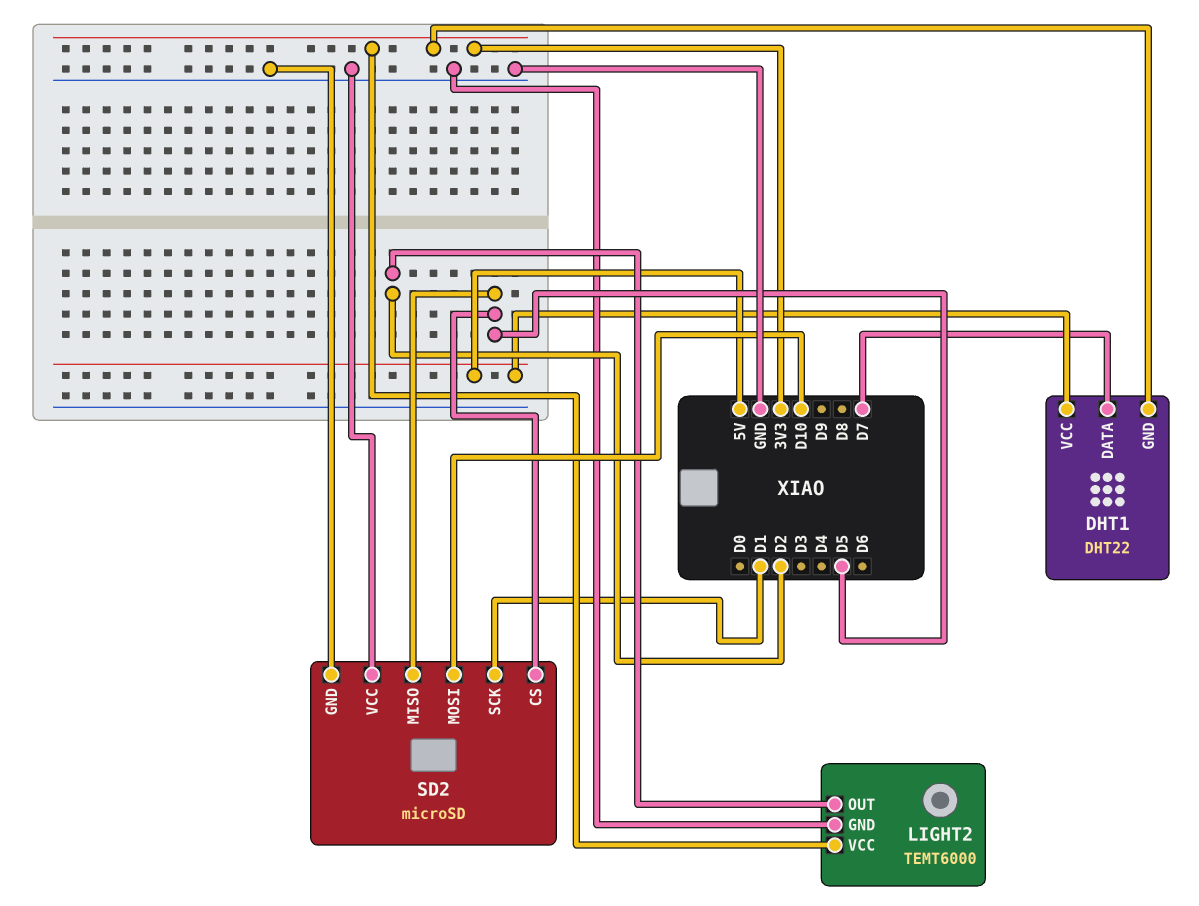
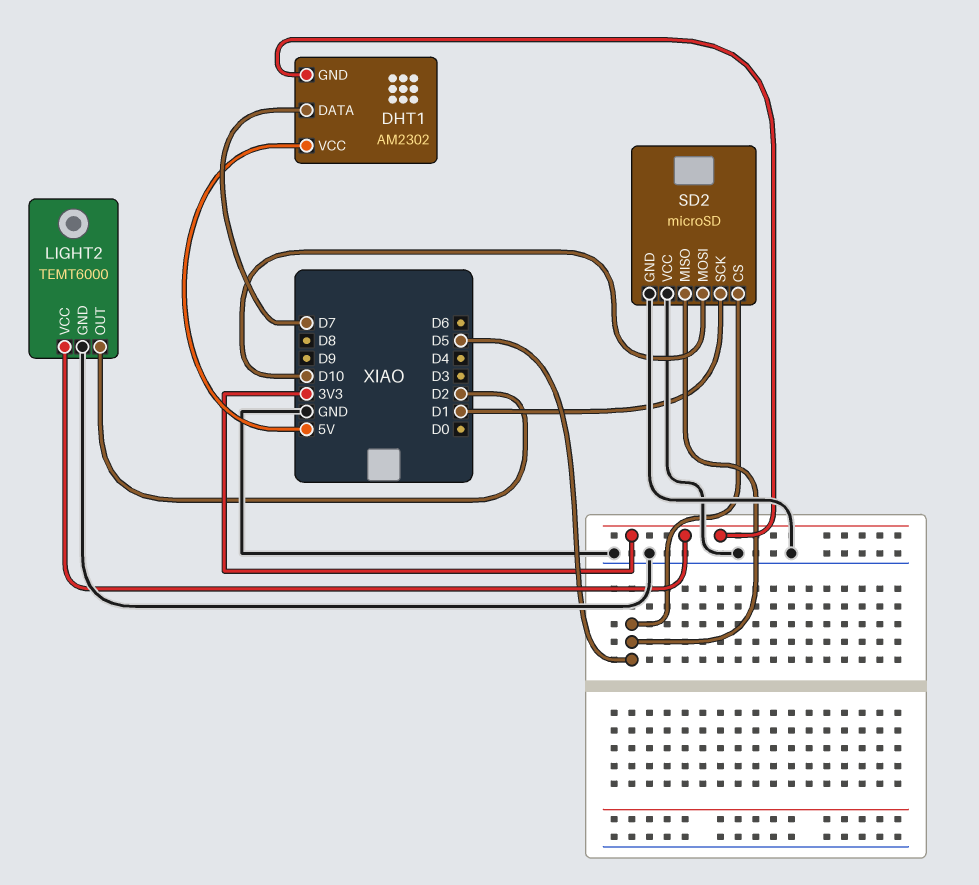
DHT1: DHT22 -> AM2302

